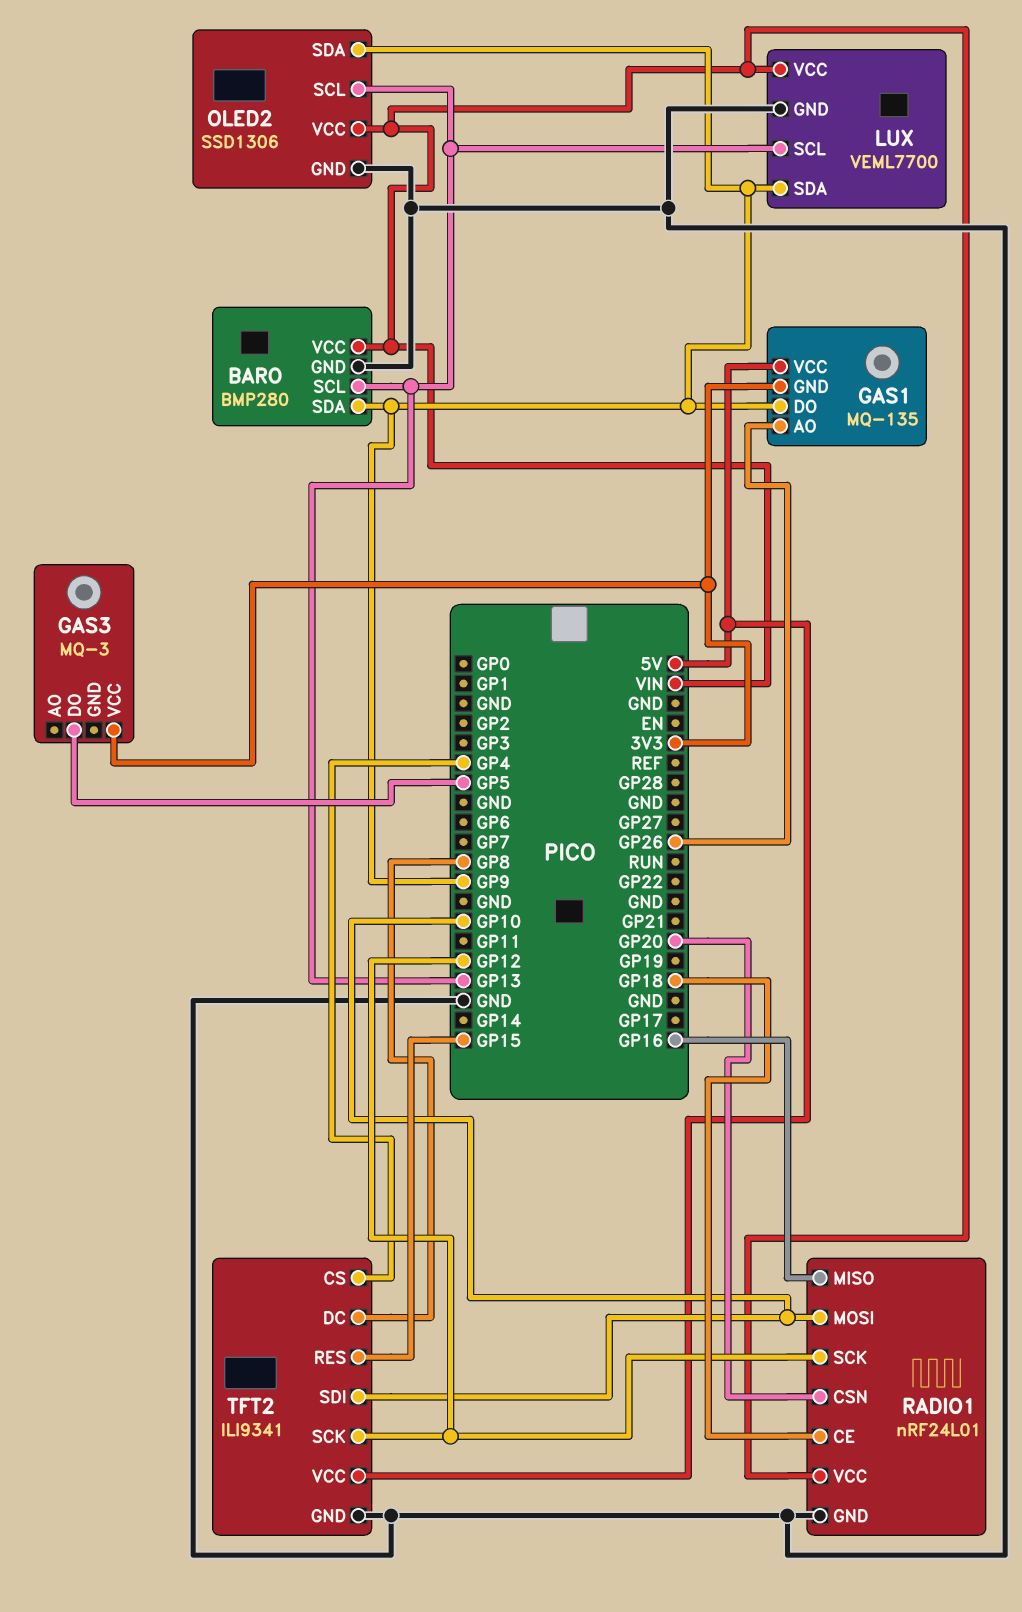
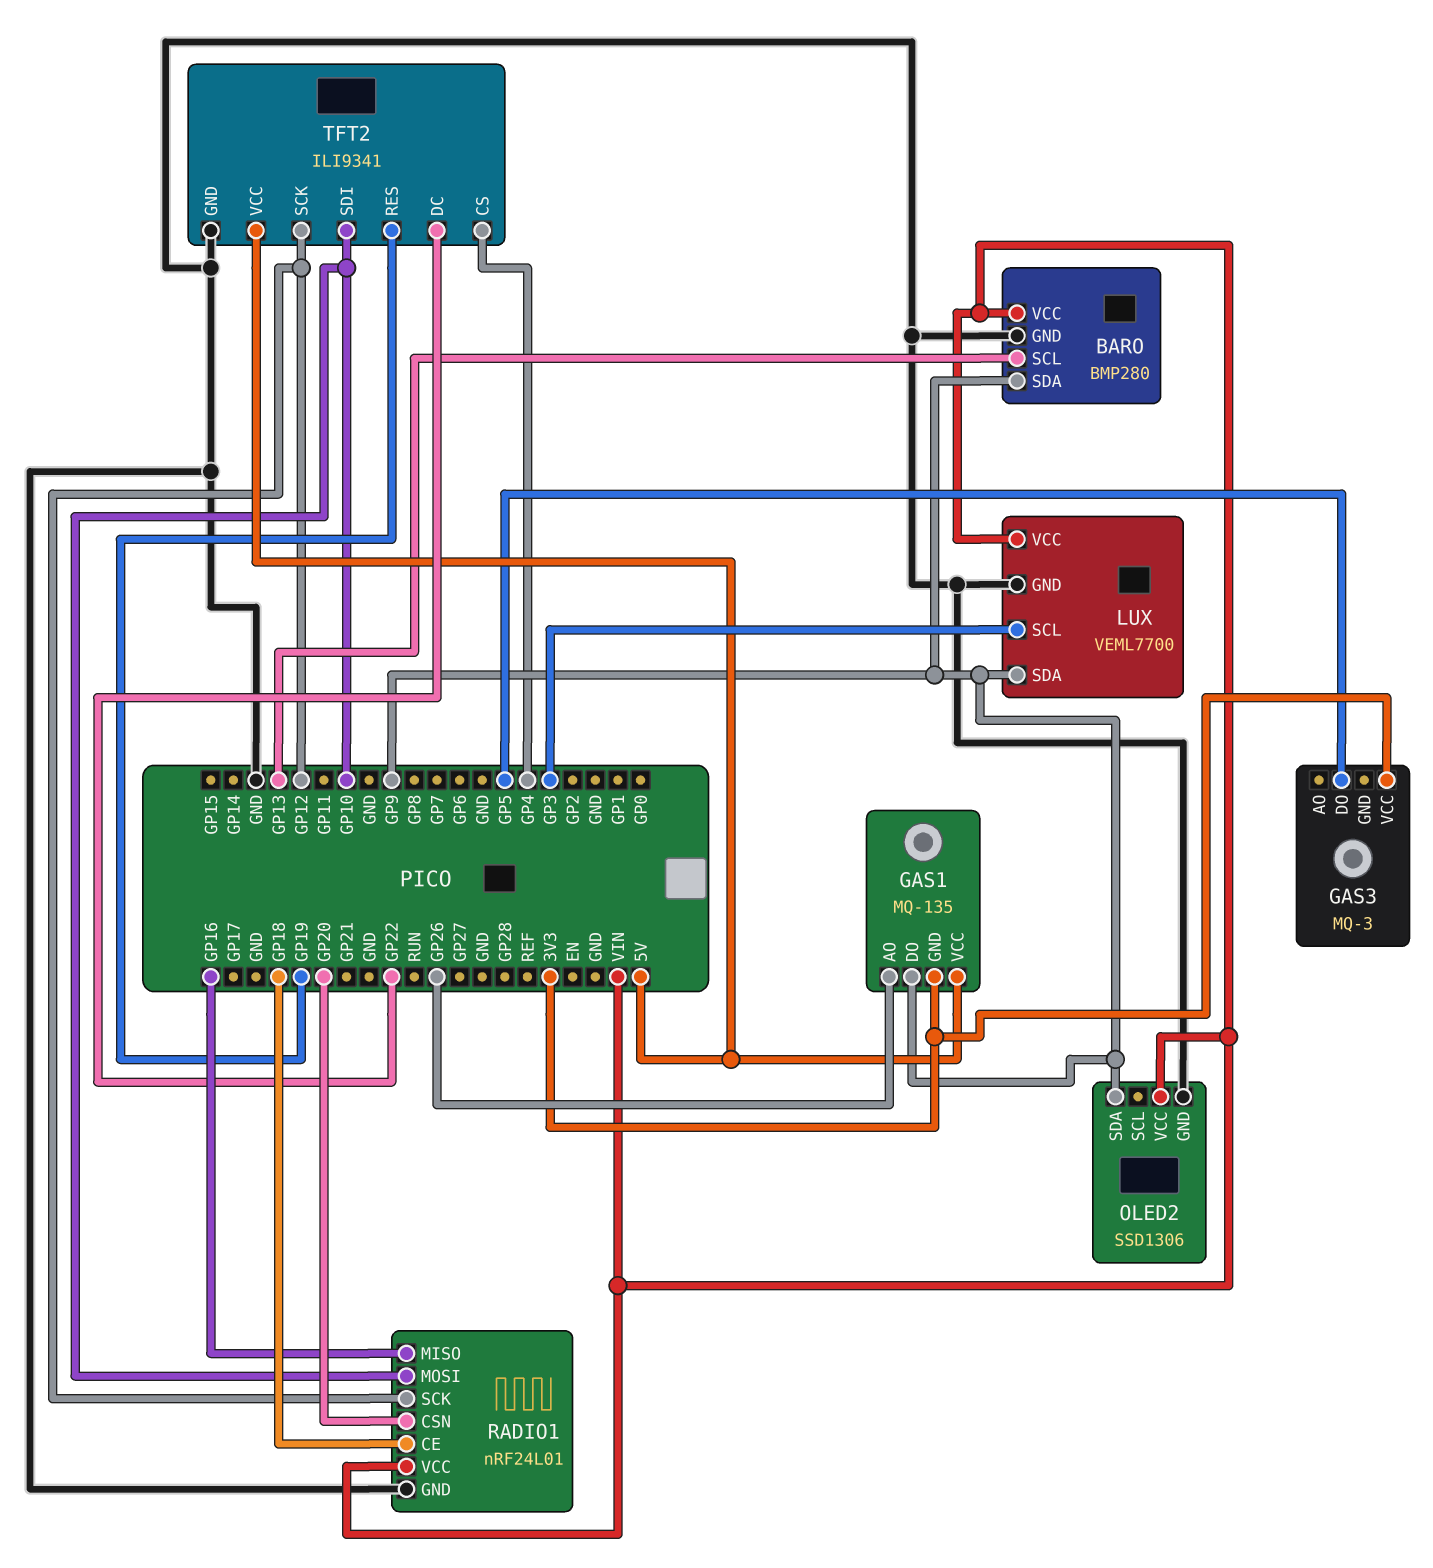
LUX pin SCL: GP13 -> GP3
OLED2 pin SCL: GP13 -> none
TFT2 pin DC: GP8 -> GP22
TFT2 pin RES: GP15 -> GP19

